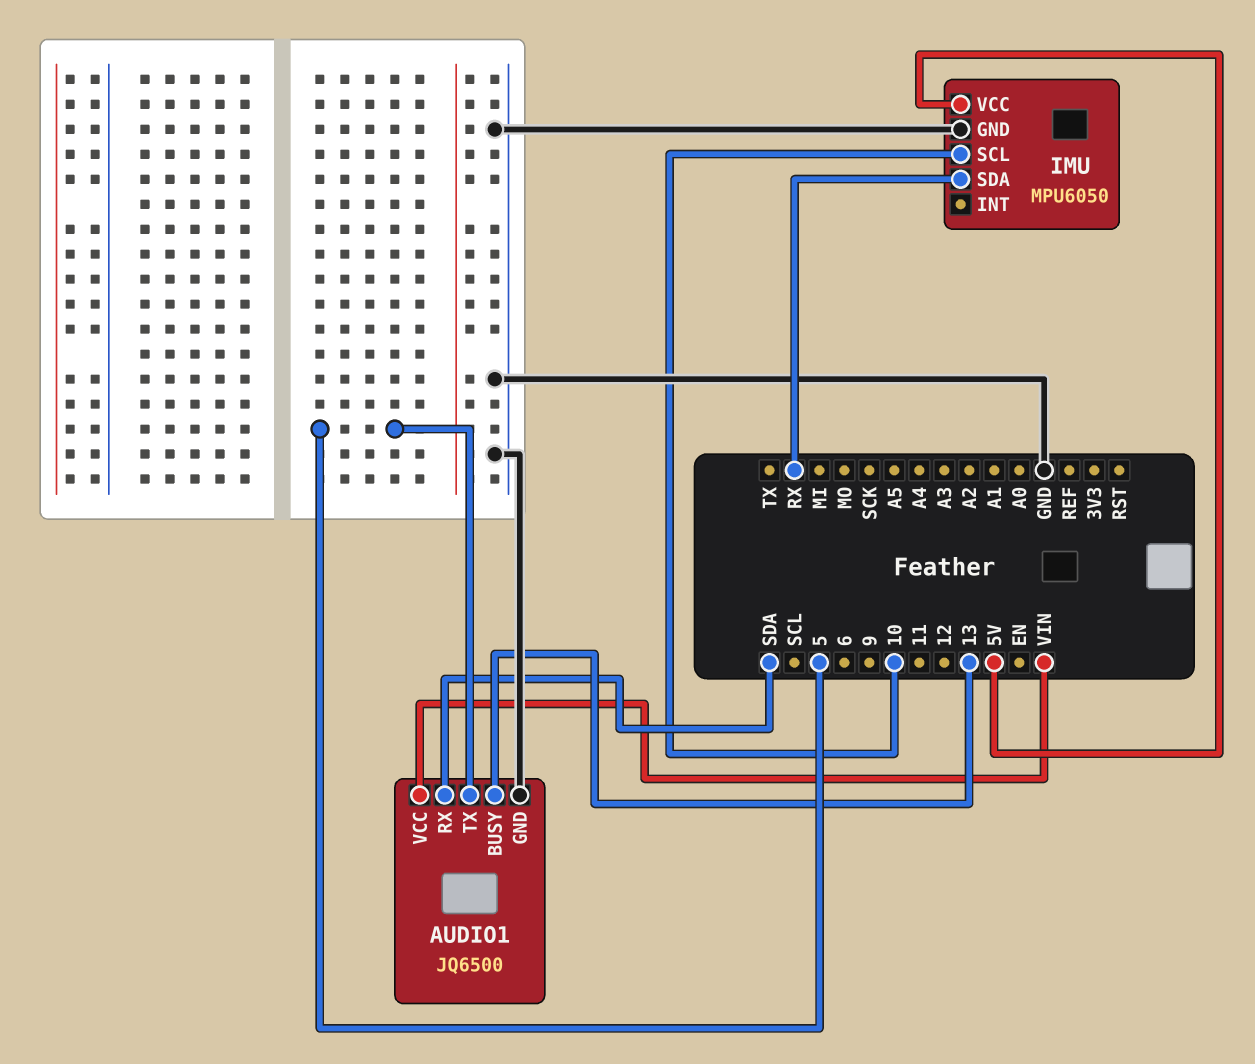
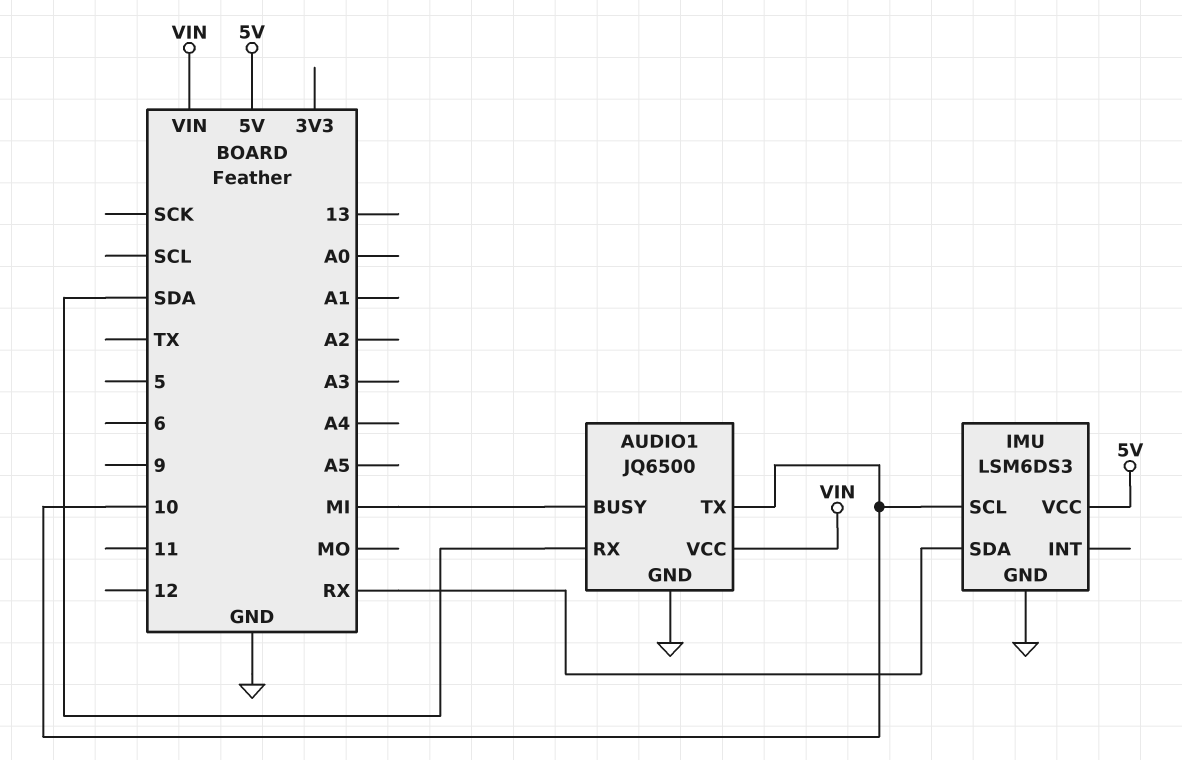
AUDIO1 pin BUSY: 13 -> MI
AUDIO1 pin TX: 5 -> 10
IMU: MPU6050 -> LSM6DS3

